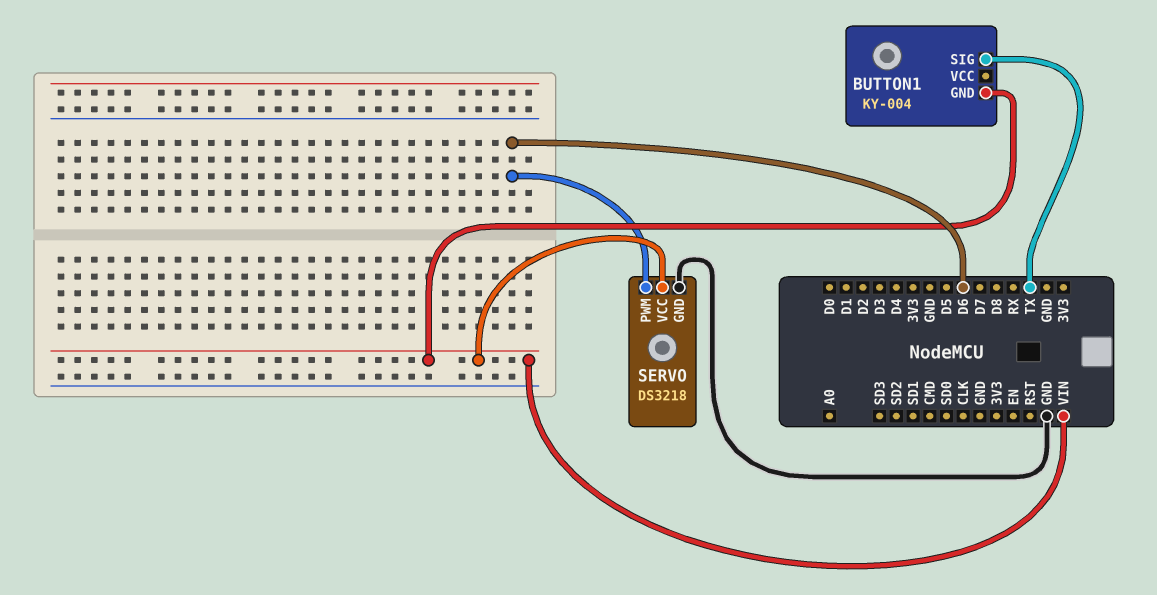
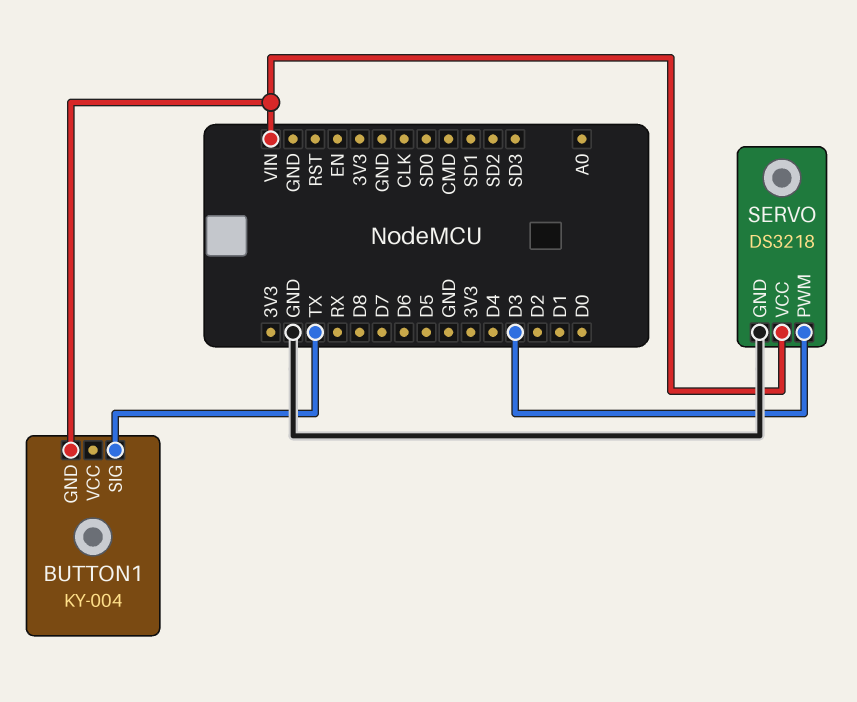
SERVO pin PWM: D6 -> D3

